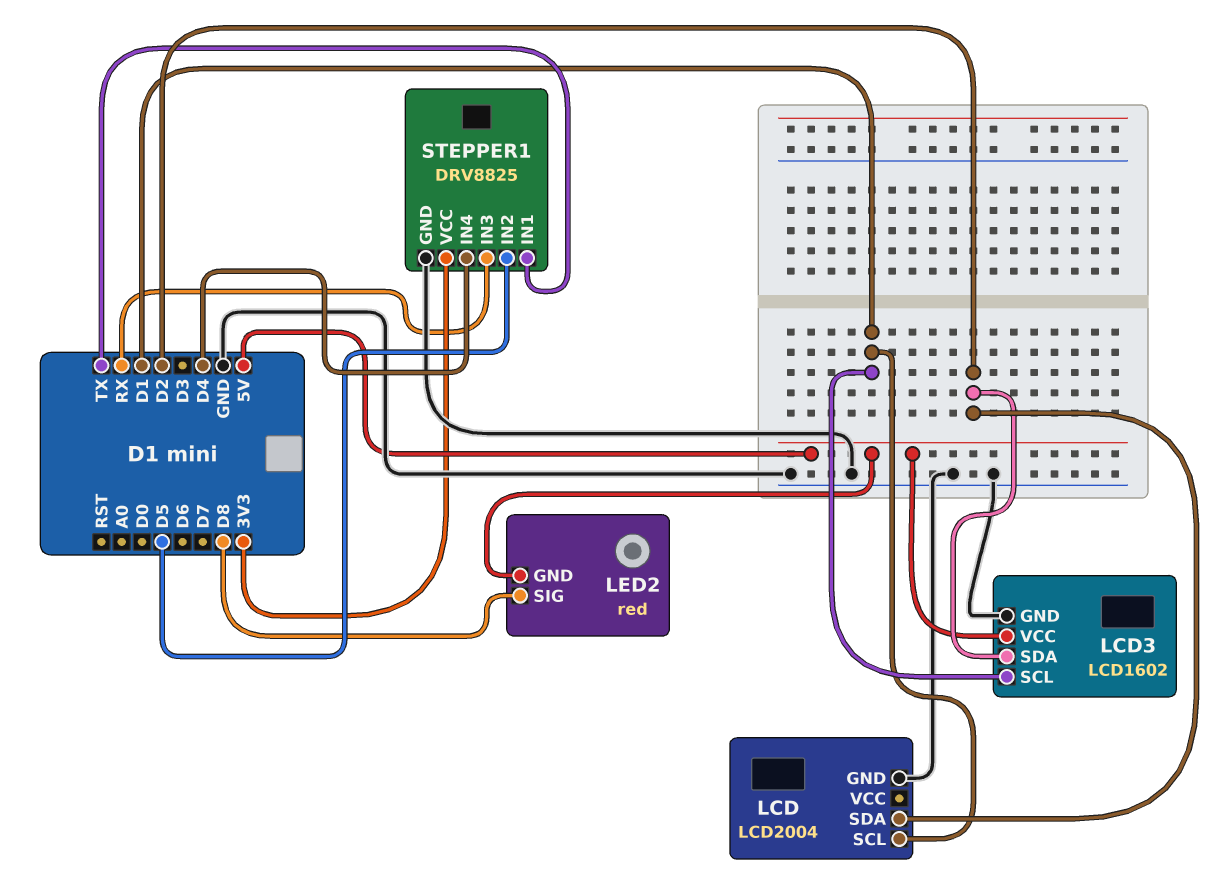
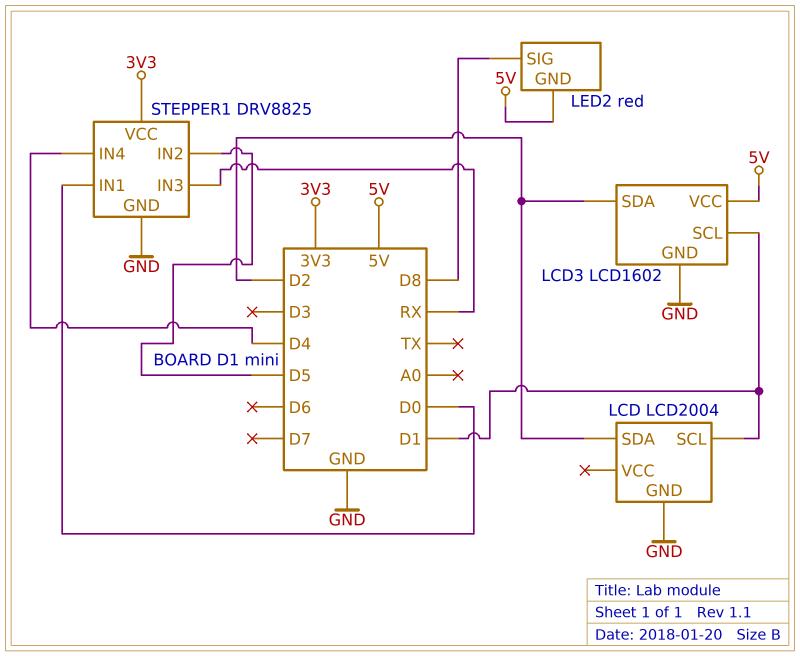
STEPPER1 pin IN1: TX -> D0

